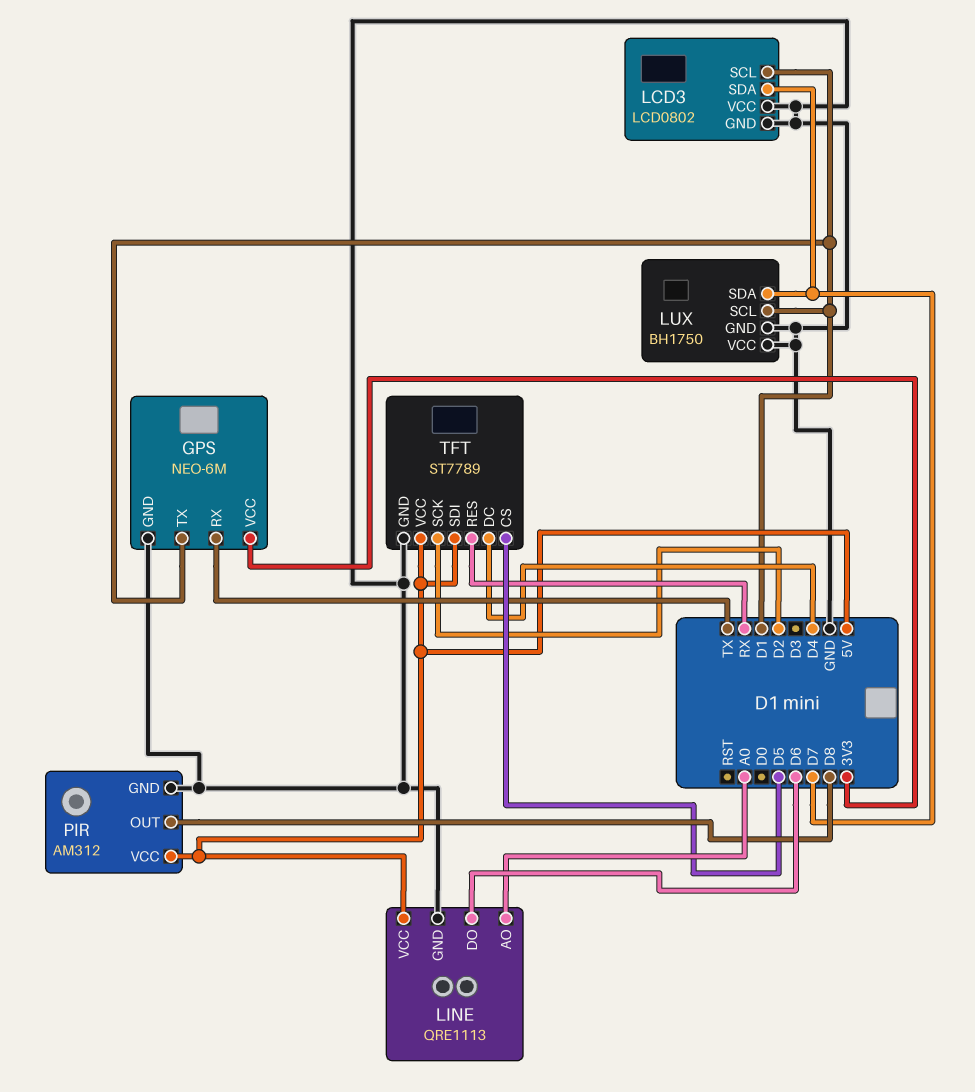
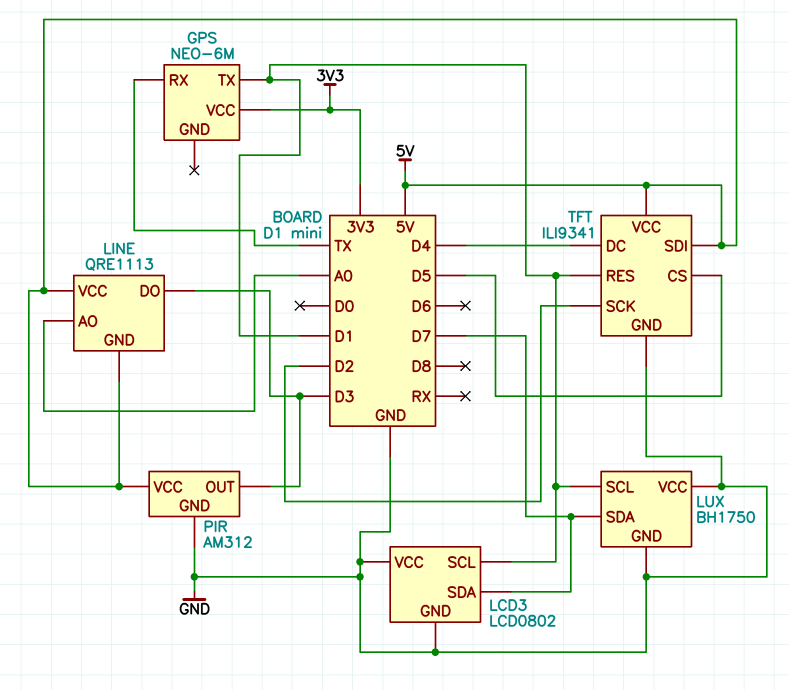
GPS pin GND: GND -> none
LINE pin DO: D6 -> D3
LINE pin GND: GND -> 5V
PIR pin OUT: D8 -> D3
TFT: ST7789 -> ILI9341
TFT pin RES: RX -> D1

